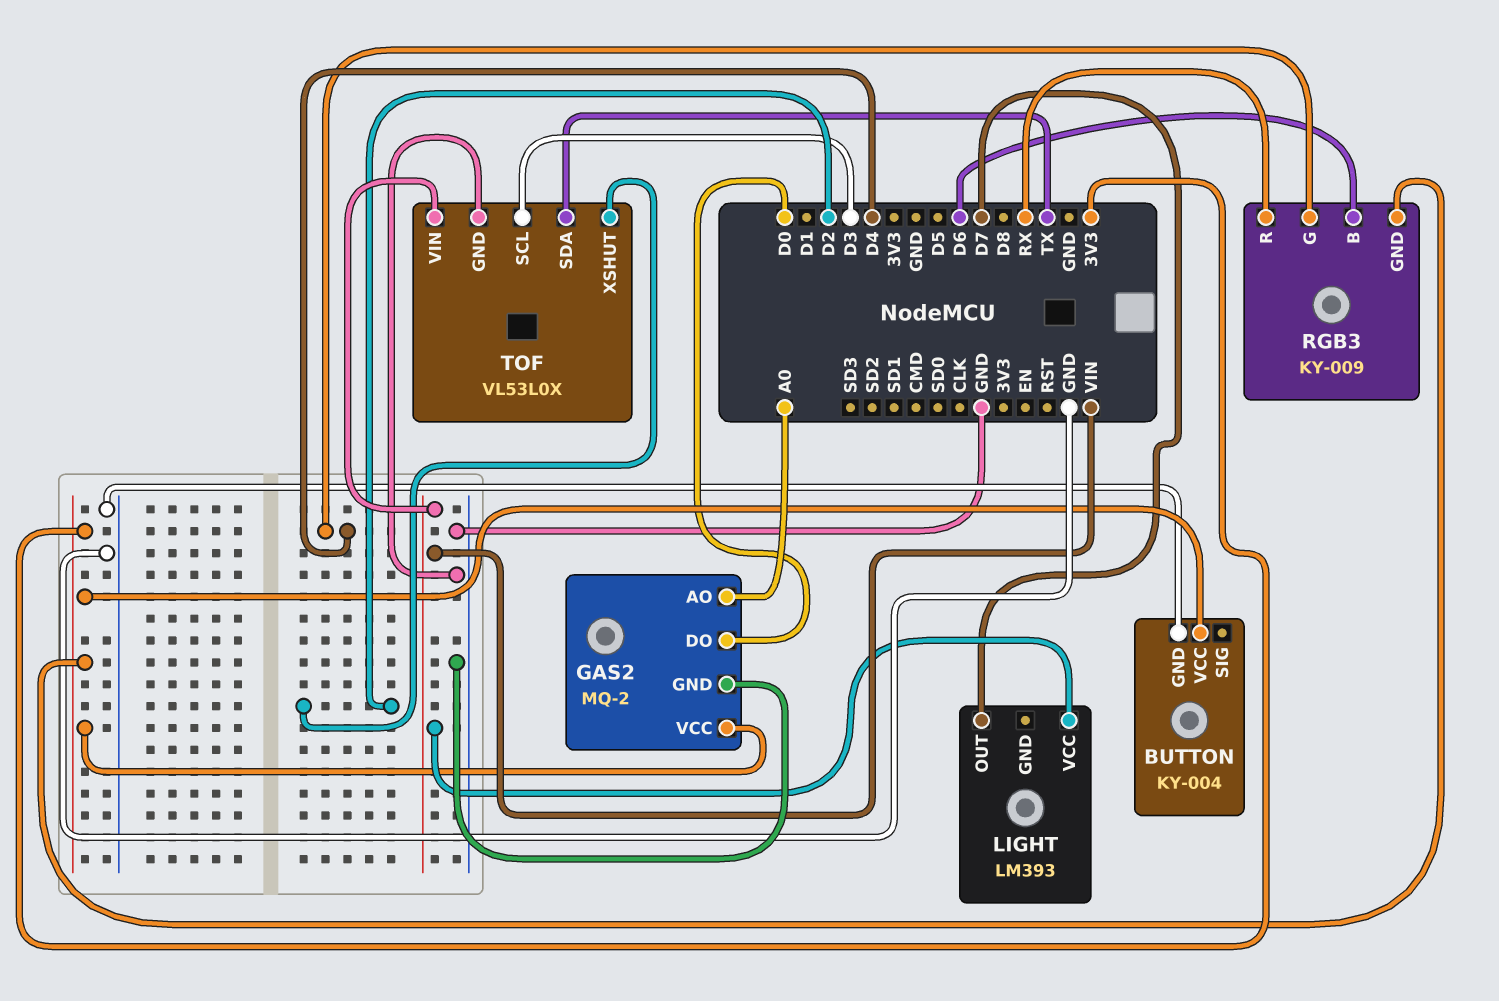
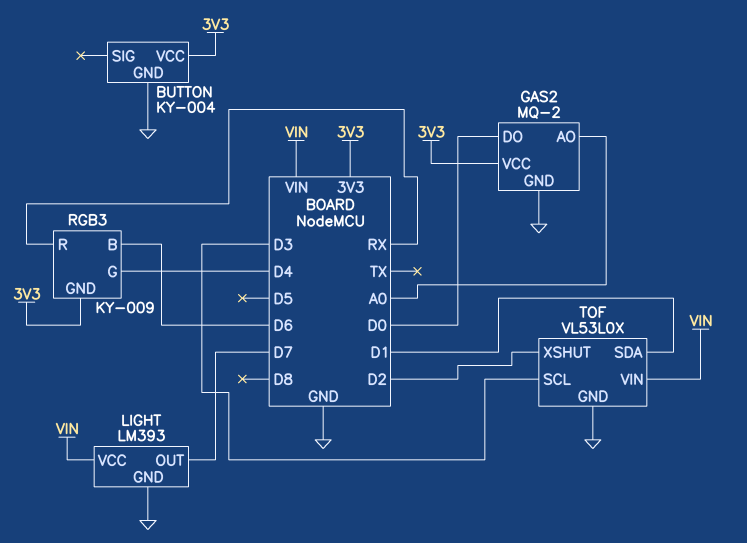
LIGHT pin GND: none -> GND
TOF pin SDA: TX -> D1

